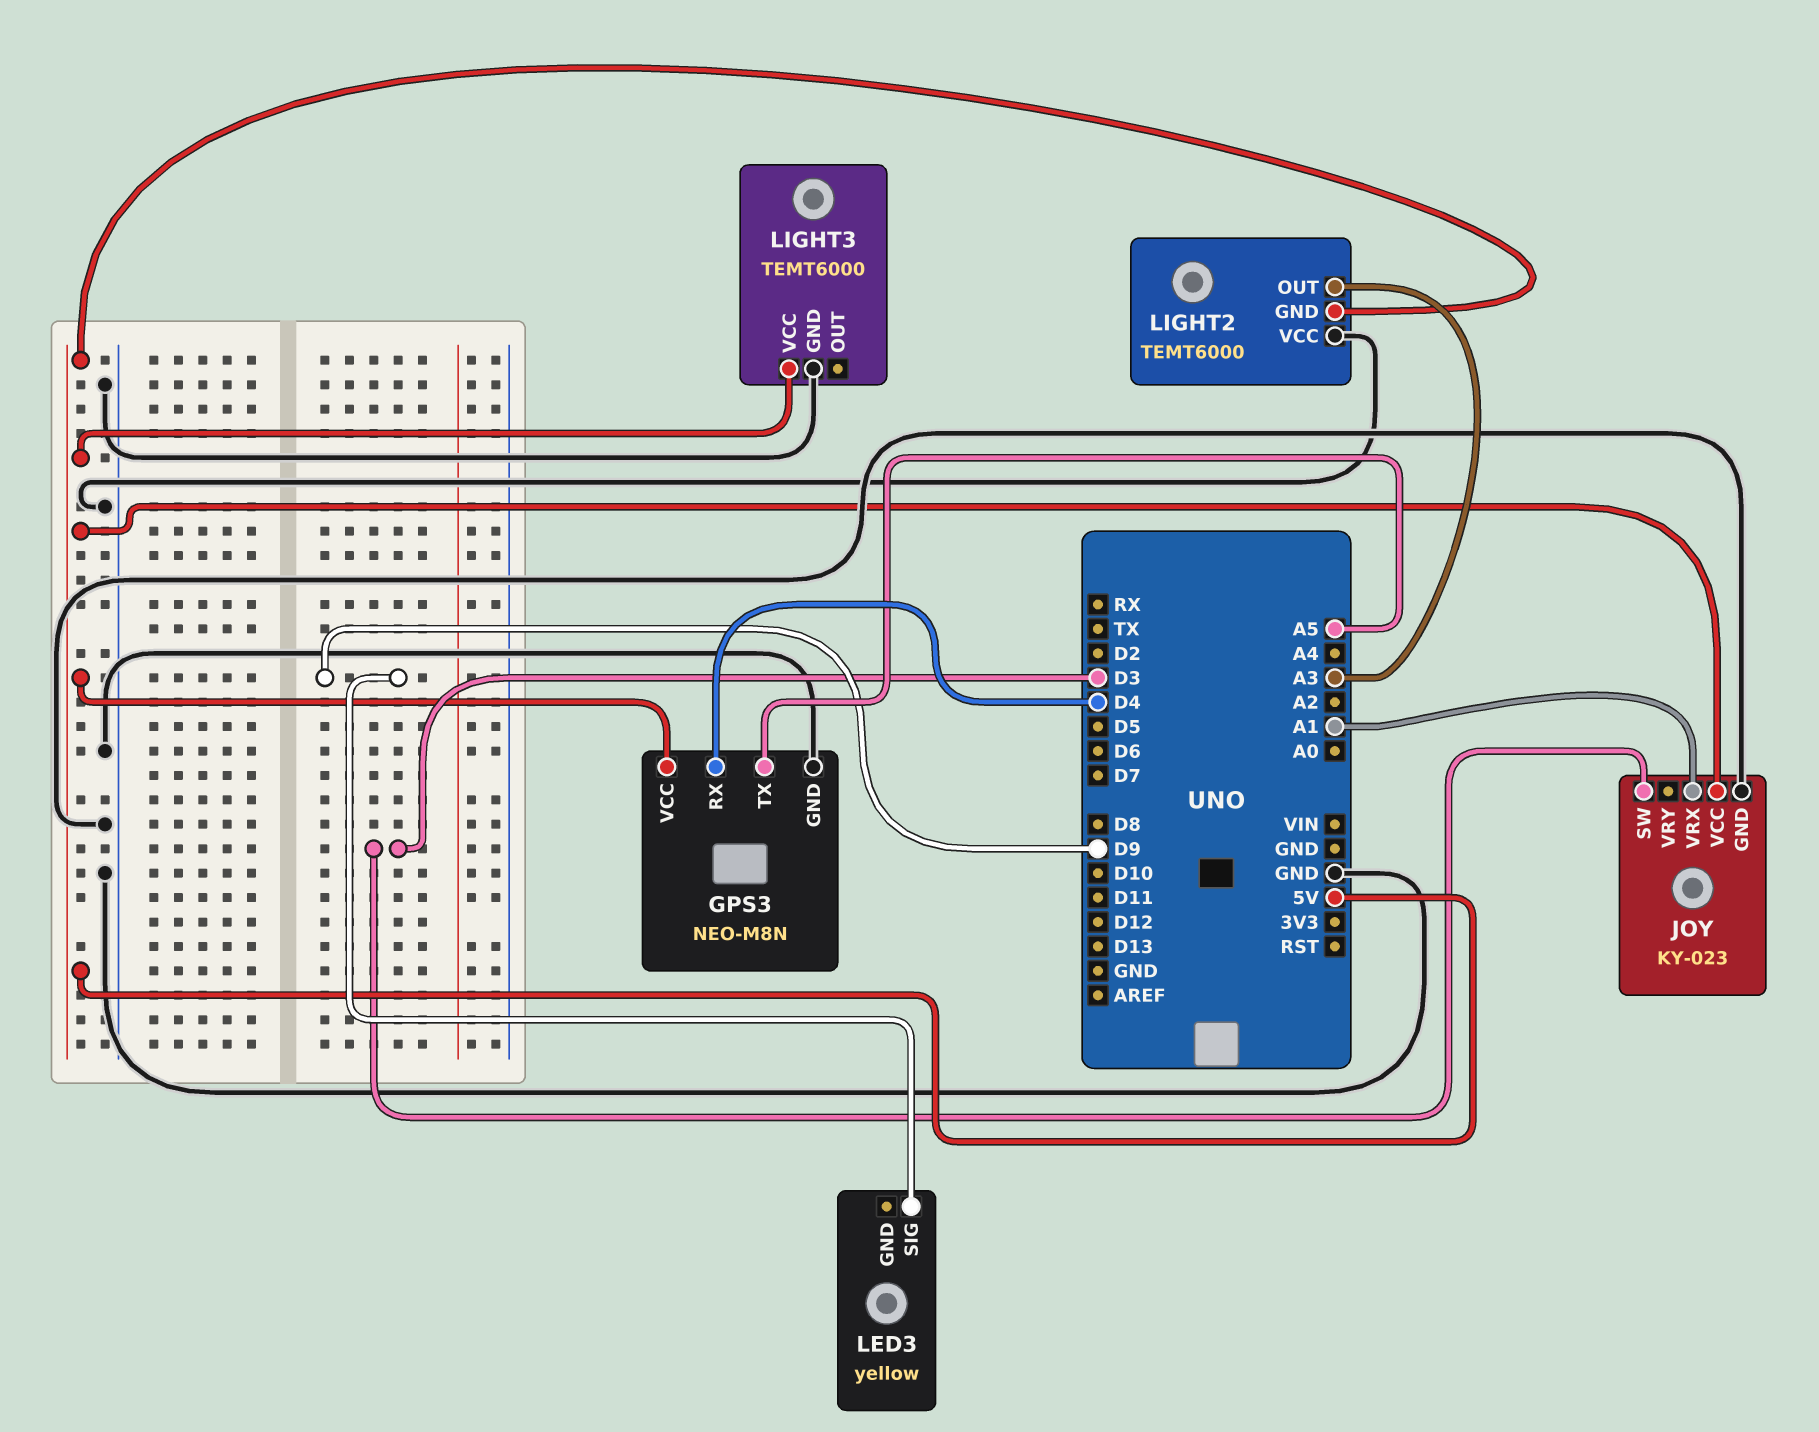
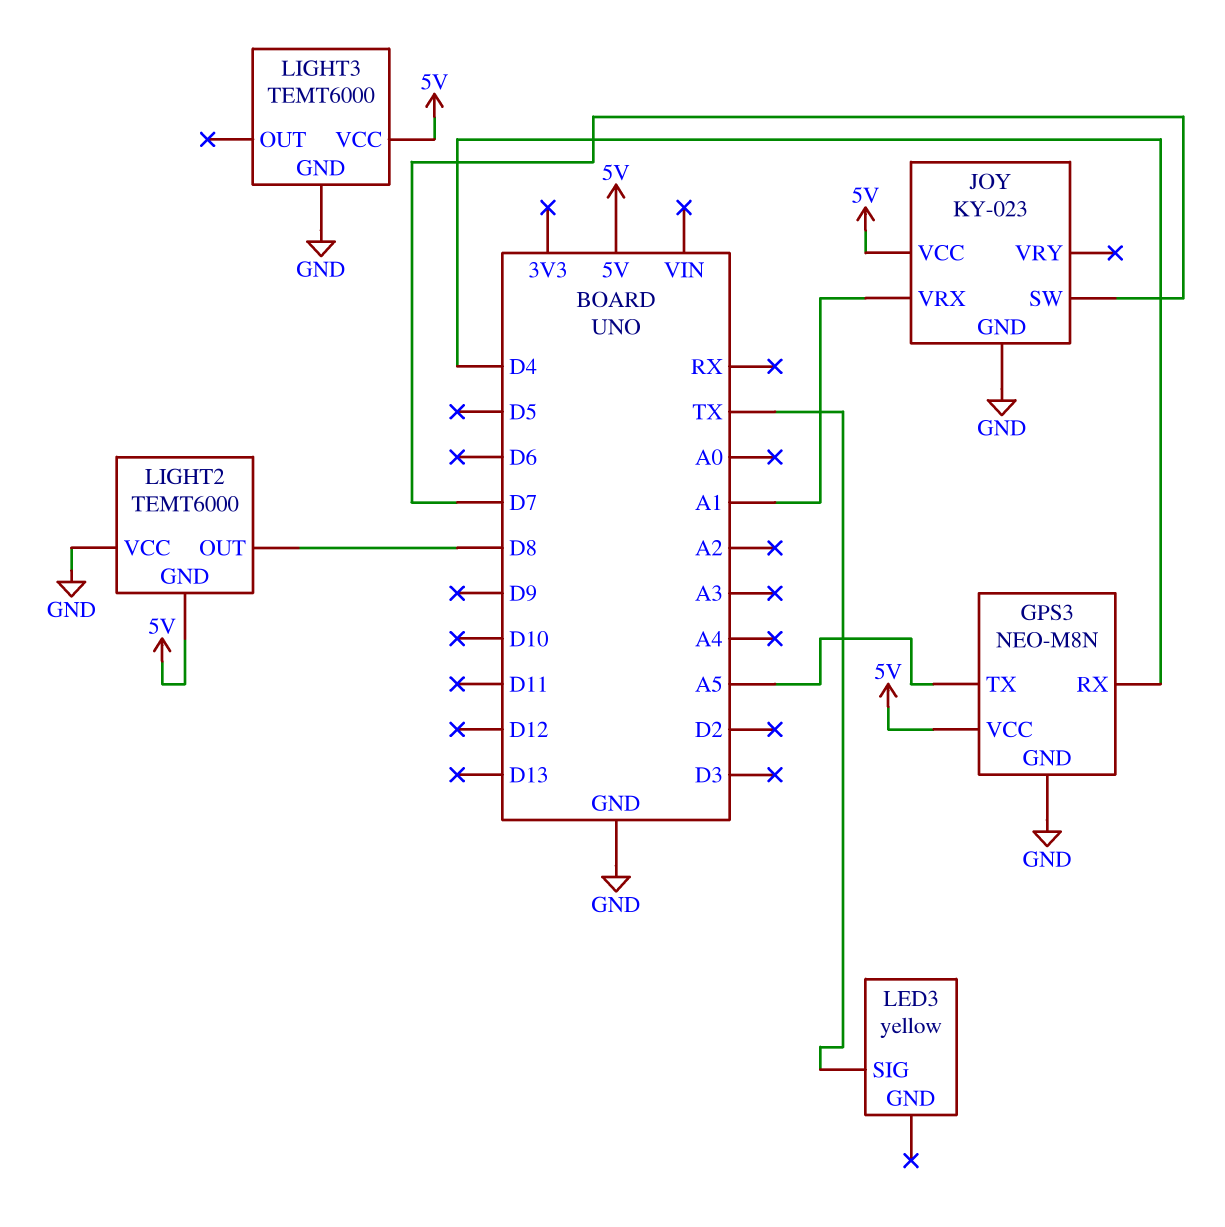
JOY pin SW: D3 -> D7
LED3 pin SIG: D9 -> TX
LIGHT2 pin OUT: A3 -> D8

